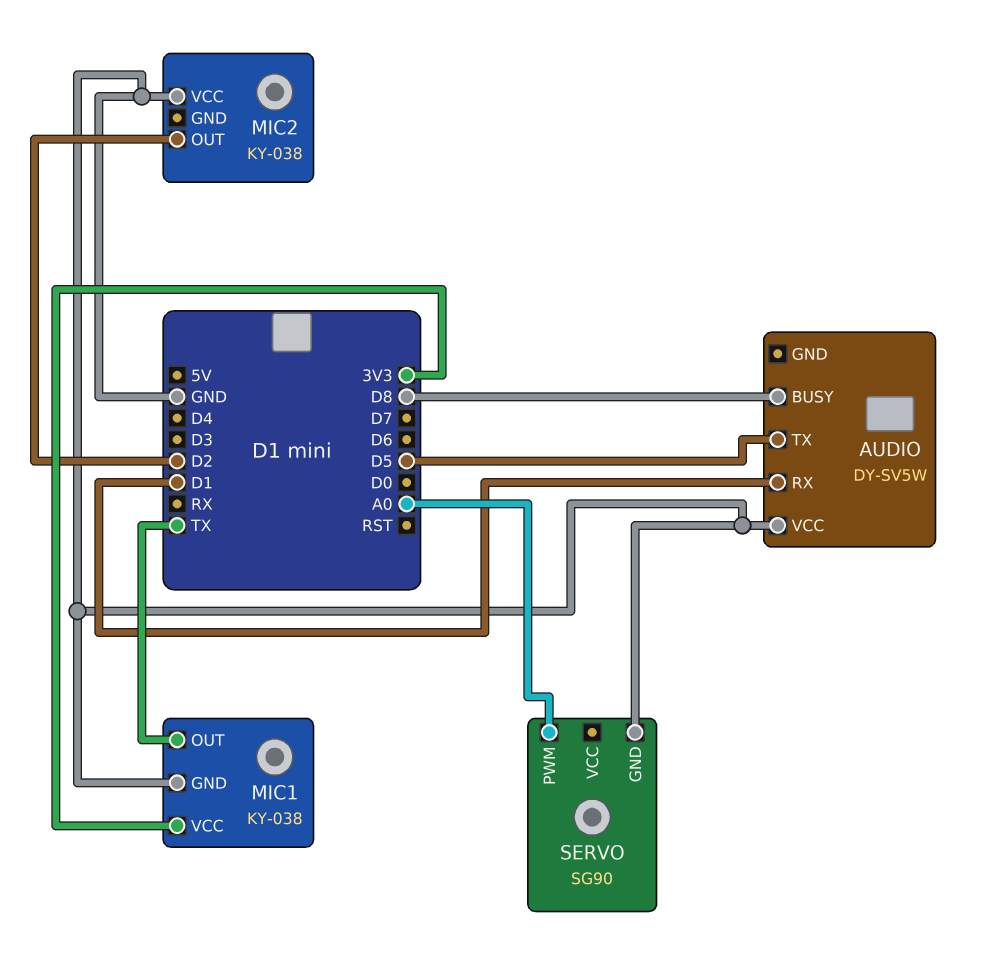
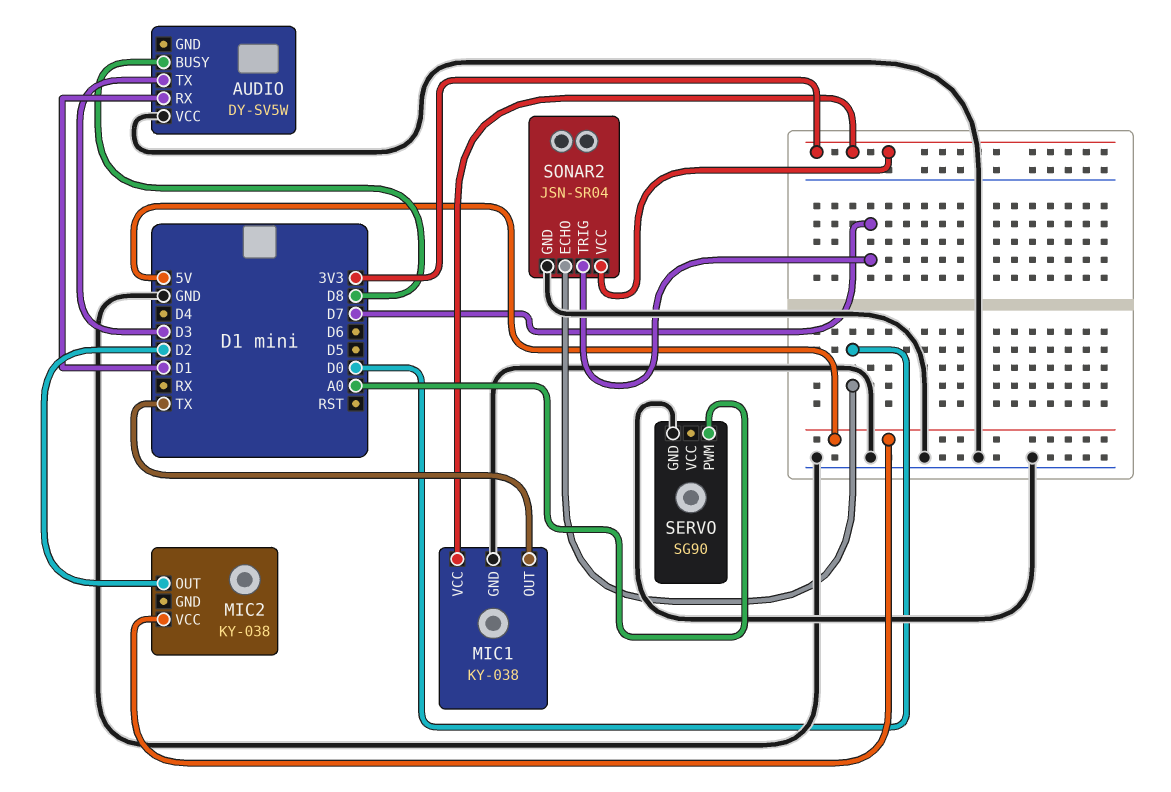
AUDIO pin TX: D5 -> D3
MIC2 pin VCC: GND -> 5V
SONAR2: none -> JSN-SR04
SONAR2 pin ECHO: none -> D0
SONAR2 pin GND: none -> GND
SONAR2 pin TRIG: none -> D7
SONAR2 pin VCC: none -> 3V3

